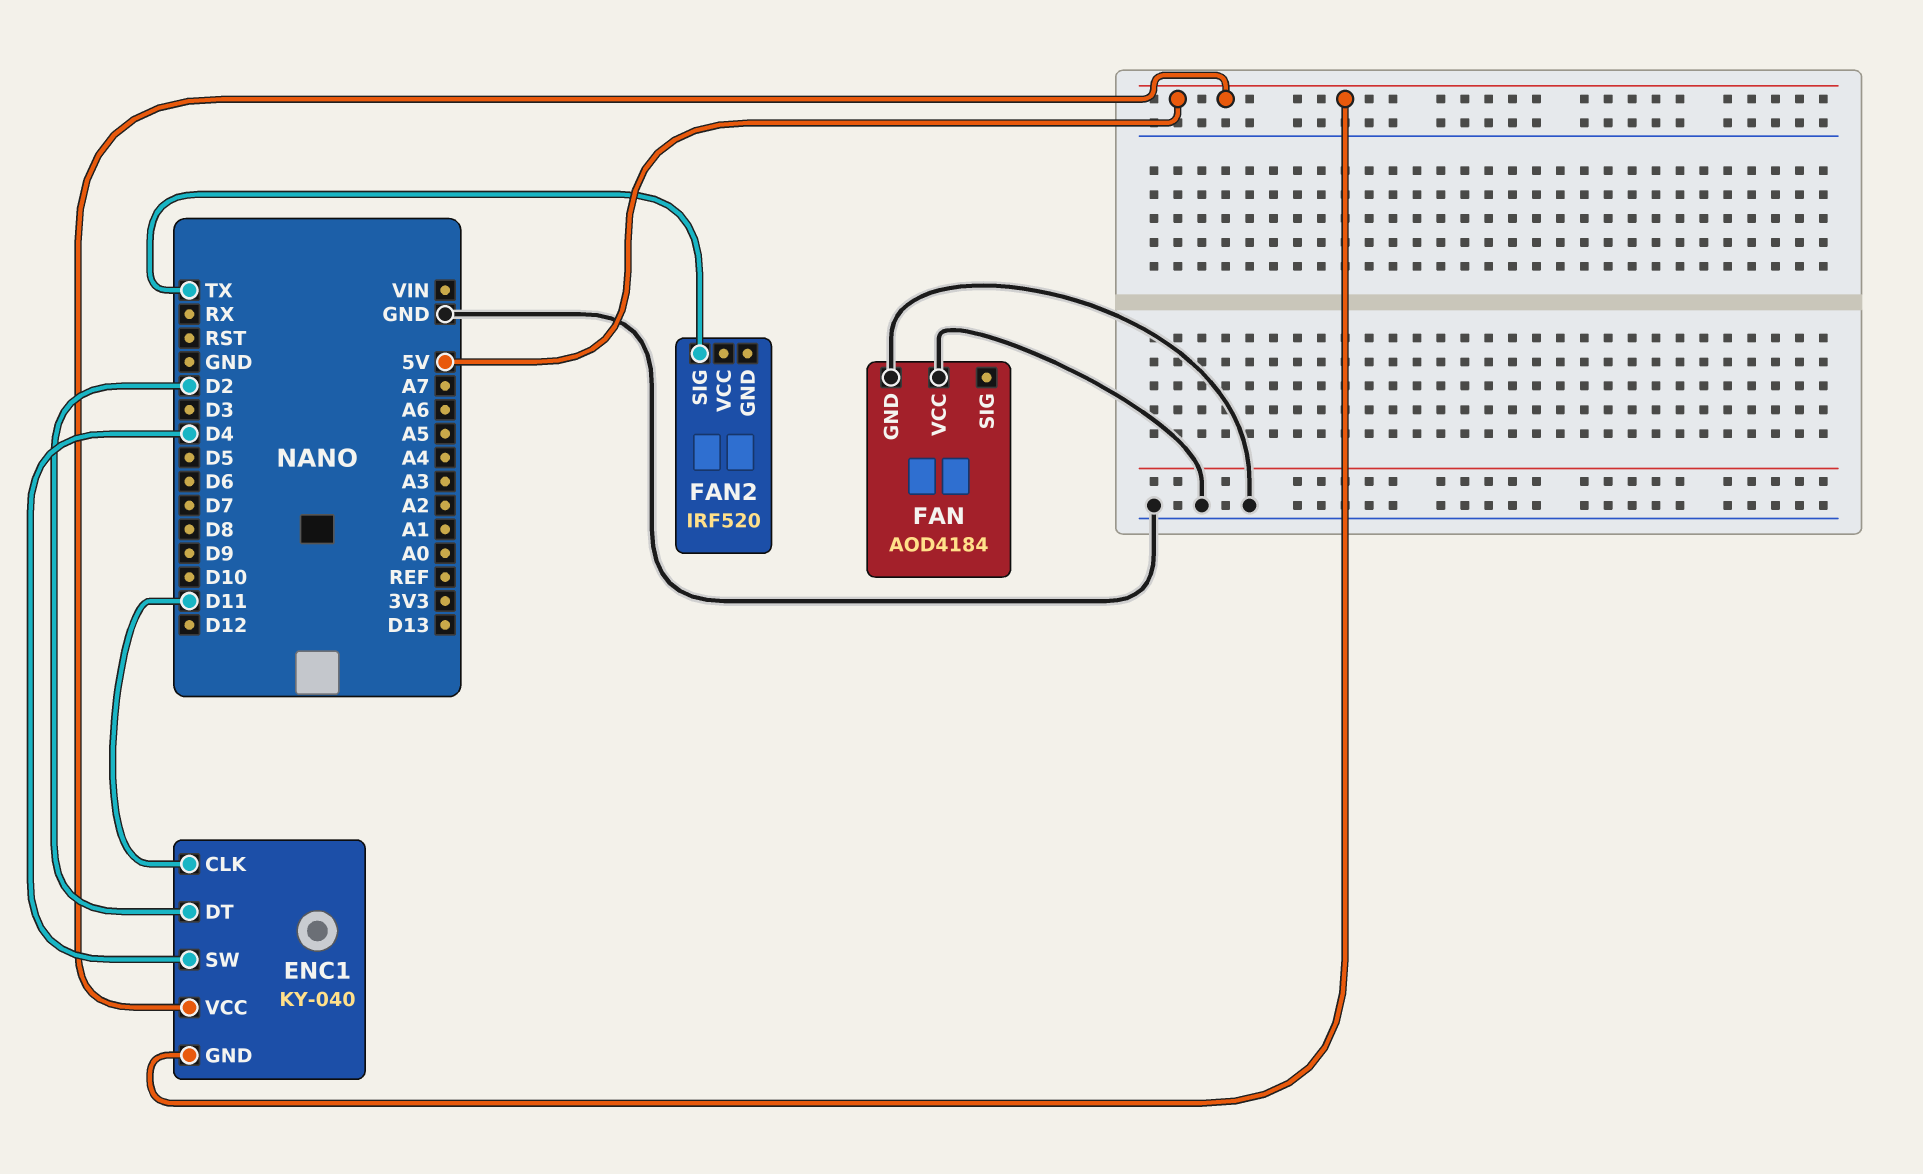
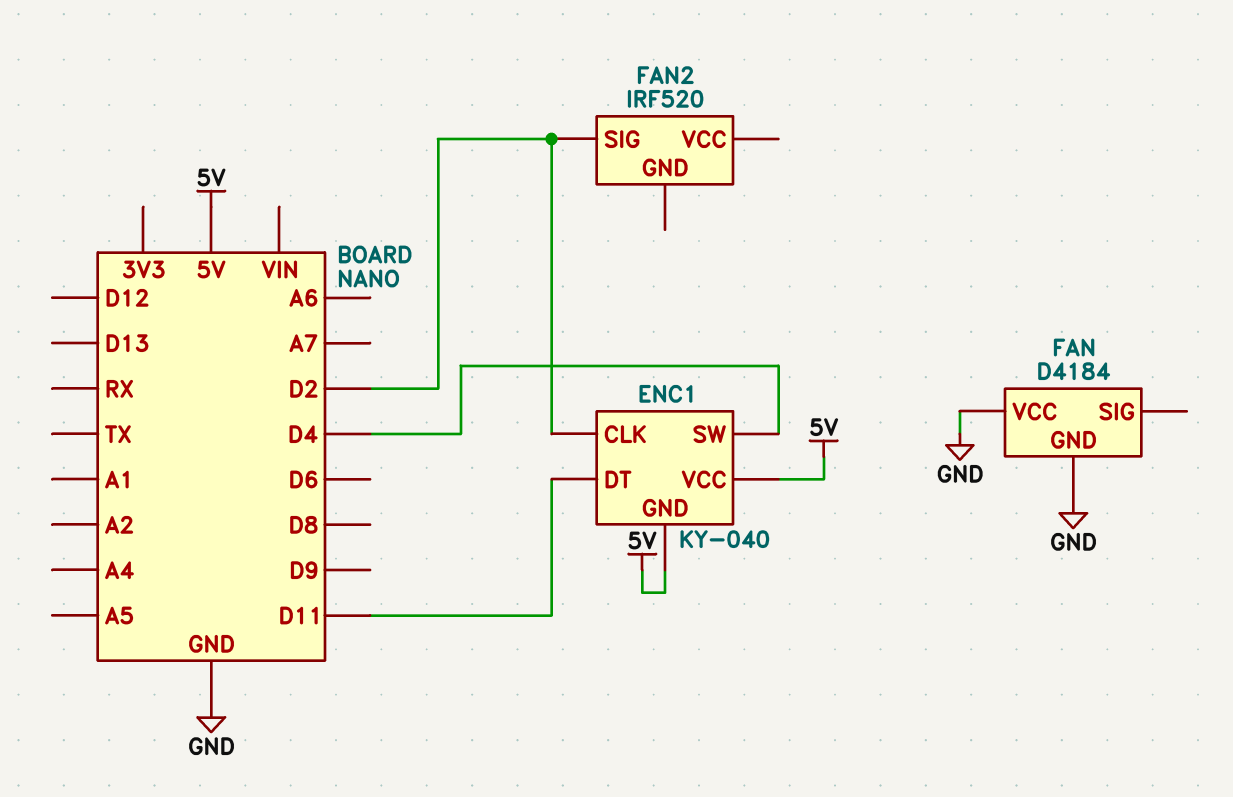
ENC1 pin CLK: D11 -> D2
ENC1 pin DT: D2 -> D11
FAN: AOD4184 -> D4184
FAN2 pin SIG: TX -> D2

